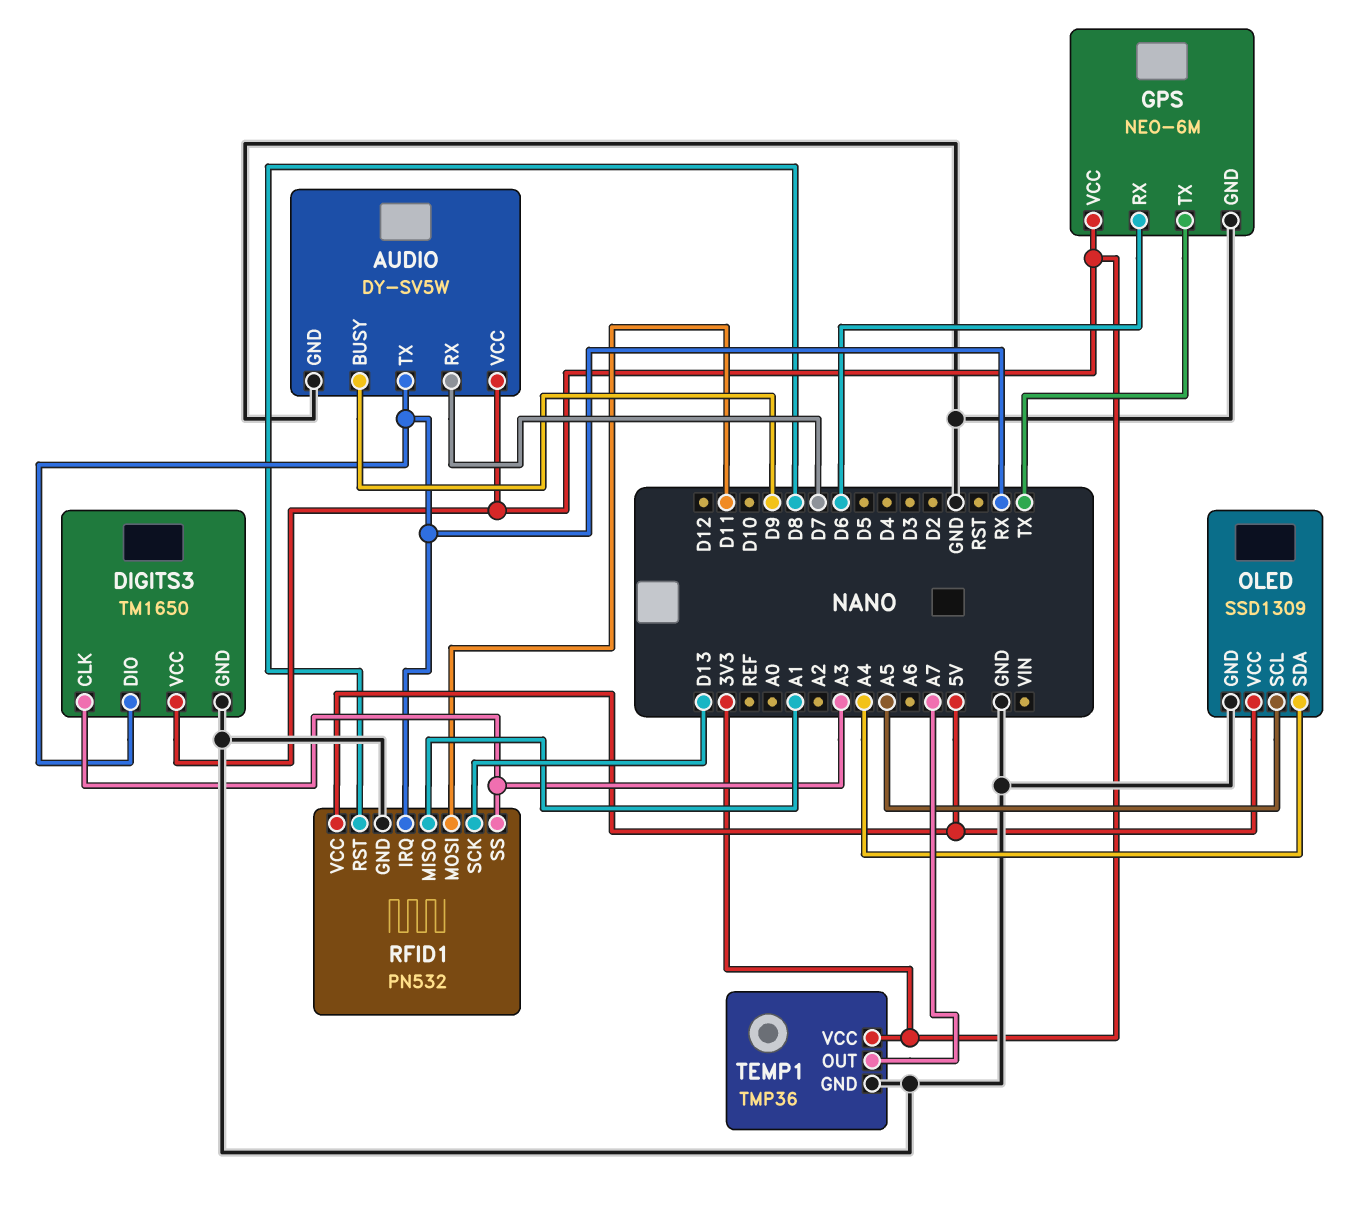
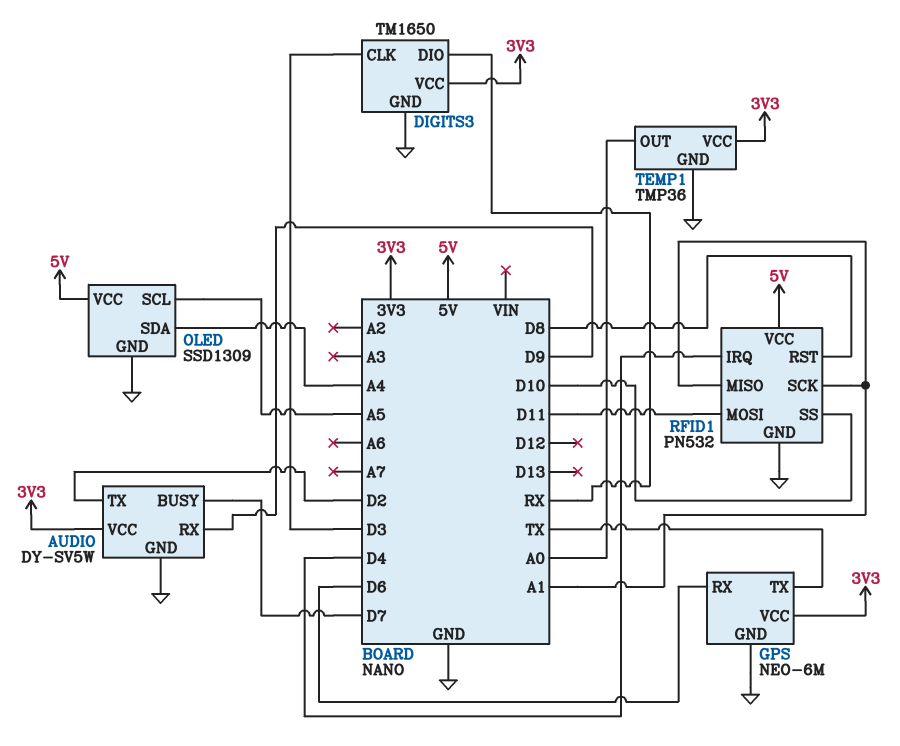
AUDIO pin BUSY: D9 -> D7
AUDIO pin RX: D7 -> D9
AUDIO pin TX: RX -> D2
DIGITS3 pin CLK: A3 -> D3
RFID1 pin IRQ: RX -> D4
RFID1 pin SCK: D13 -> A1
RFID1 pin SS: A3 -> D10
TEMP1 pin OUT: A7 -> A0

